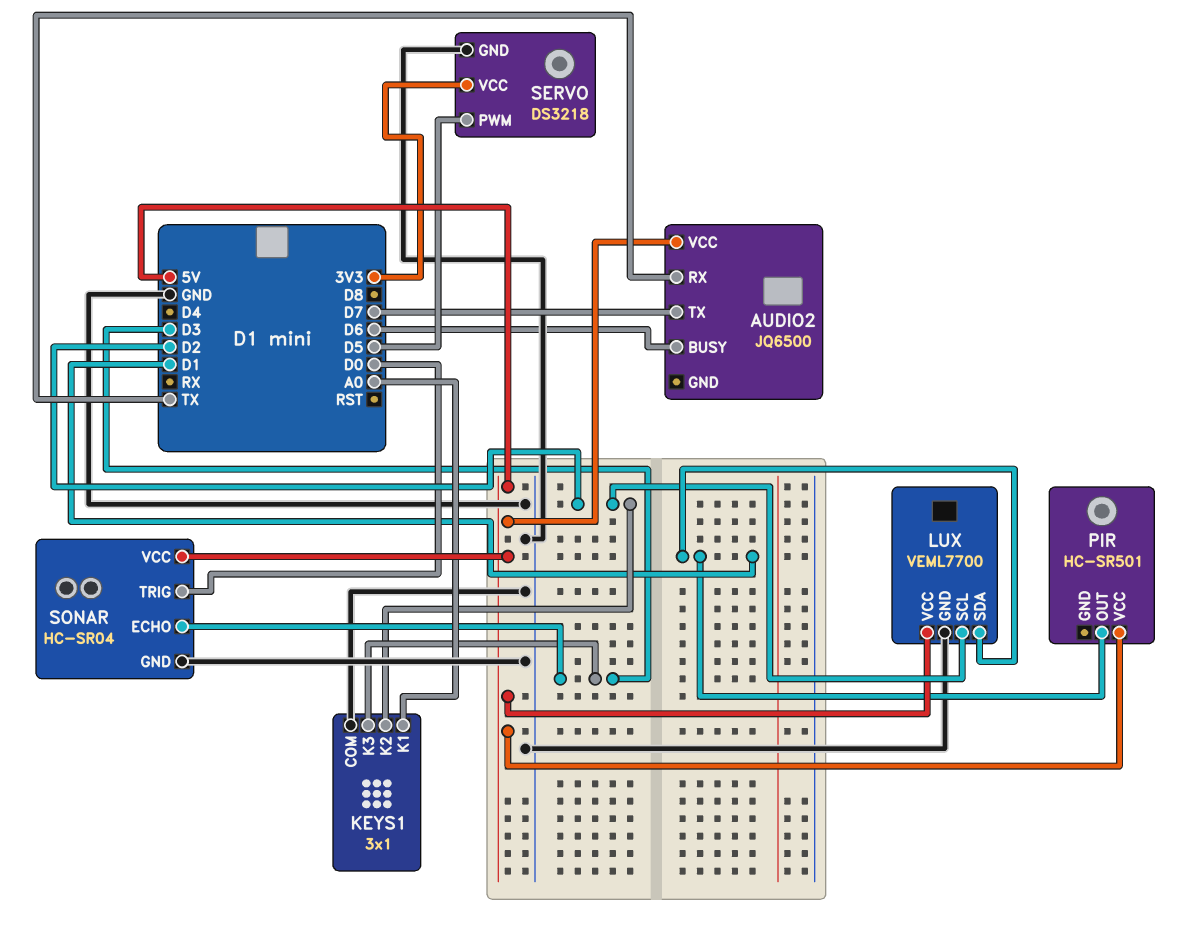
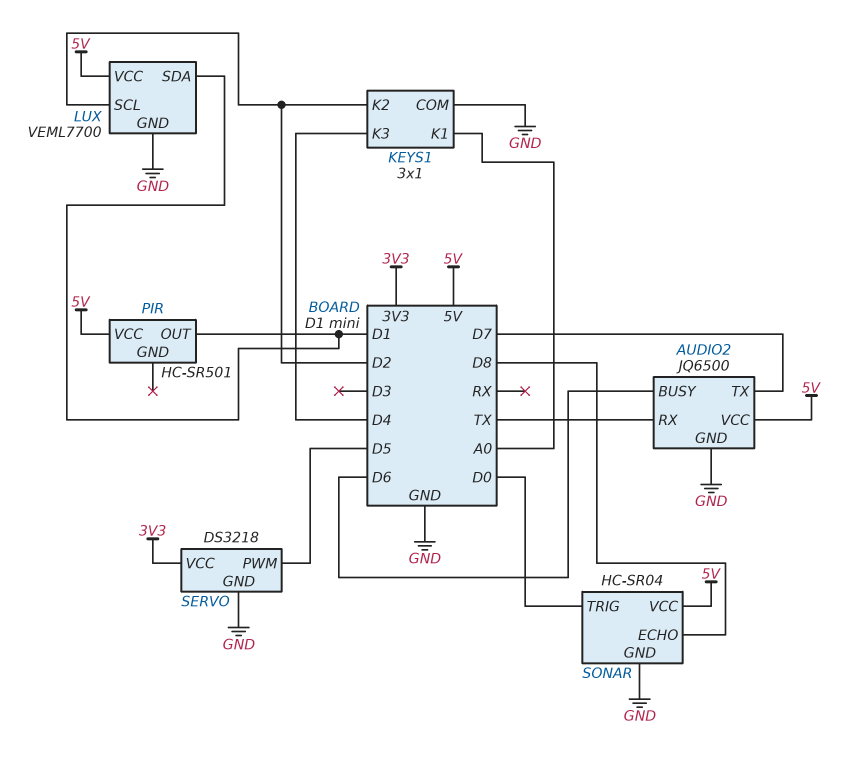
AUDIO2 pin GND: none -> GND
KEYS1 pin K3: D3 -> D4
SONAR pin ECHO: D3 -> D8

